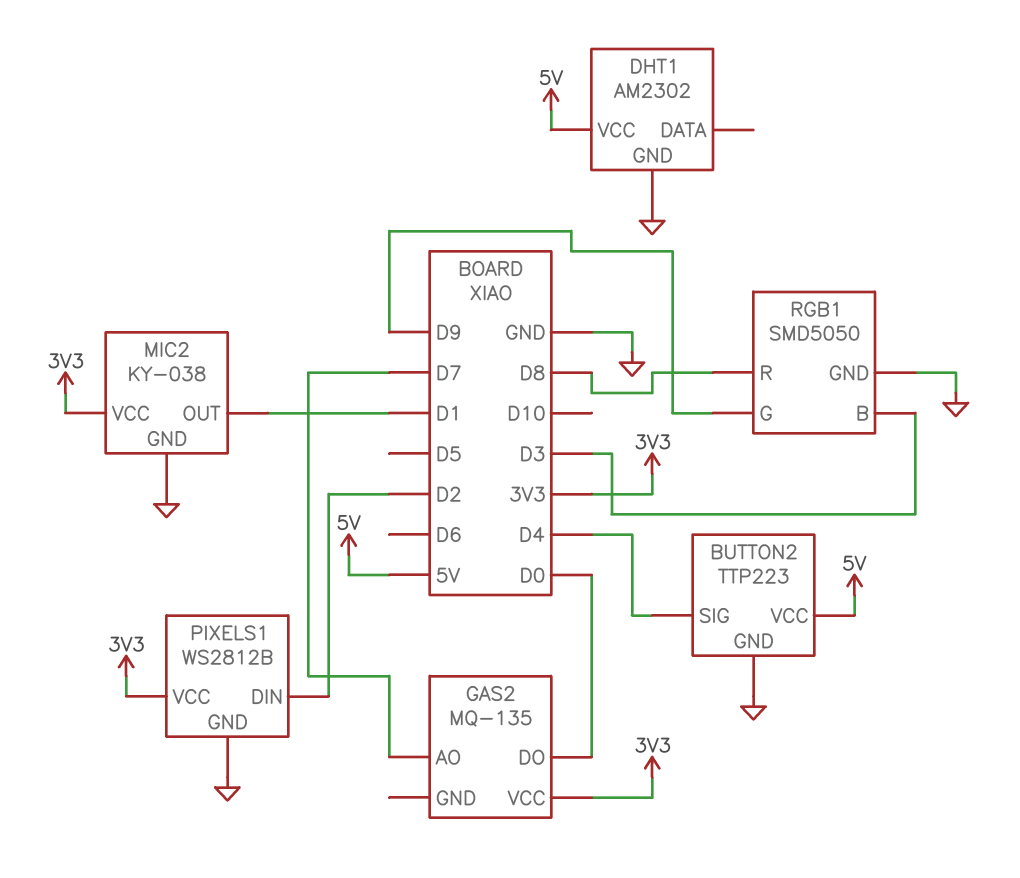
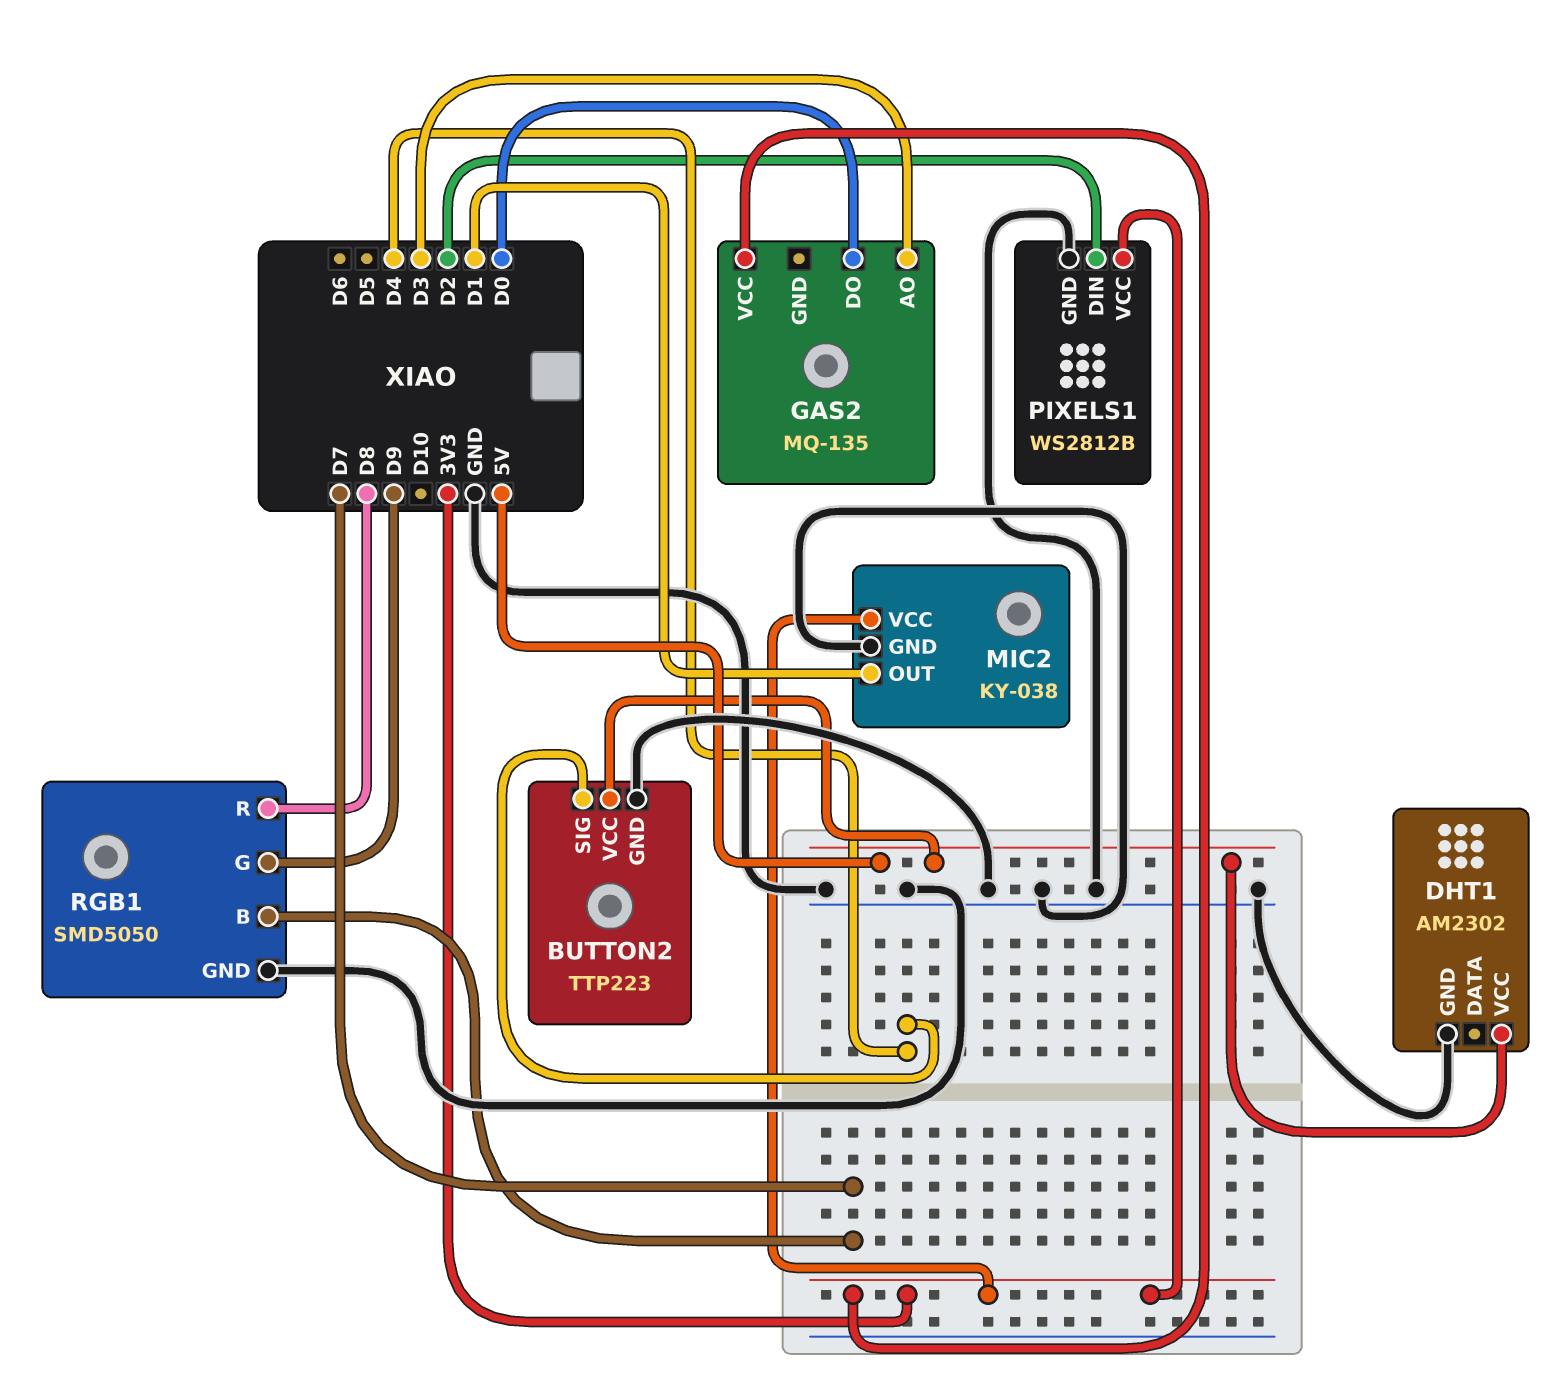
GAS2 pin AO: D7 -> D3
RGB1 pin B: D3 -> D7

